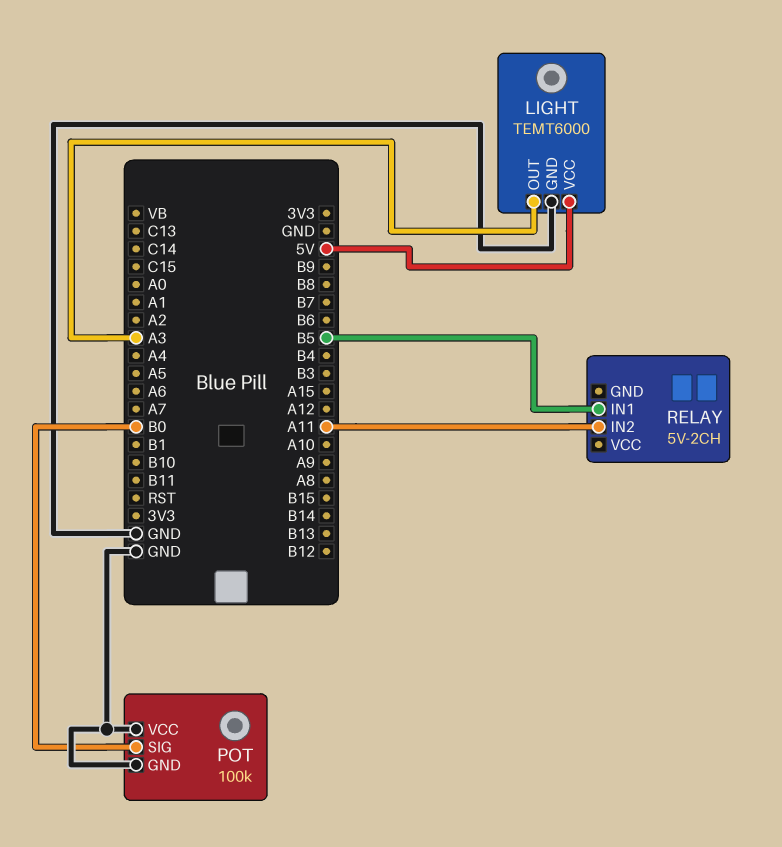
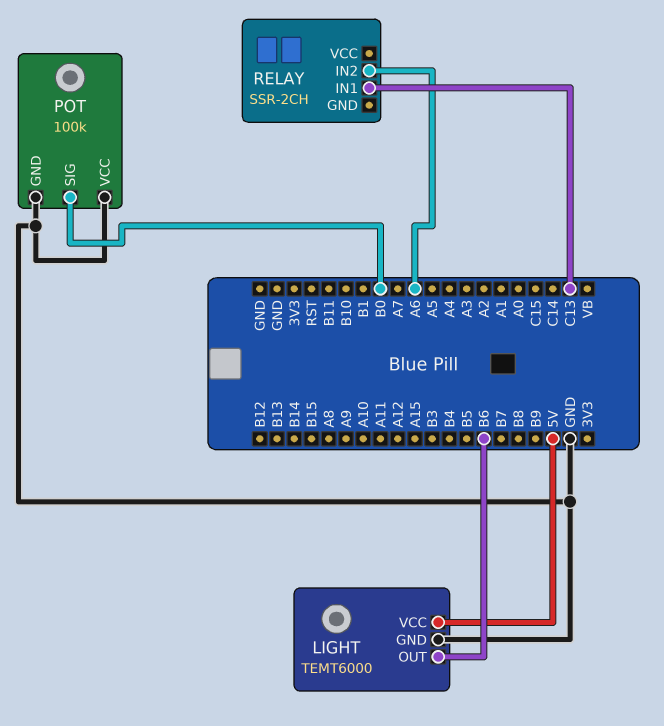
LIGHT pin OUT: A3 -> B6
RELAY: 5V-2CH -> SSR-2CH
RELAY pin IN1: B5 -> C13
RELAY pin IN2: A11 -> A6

